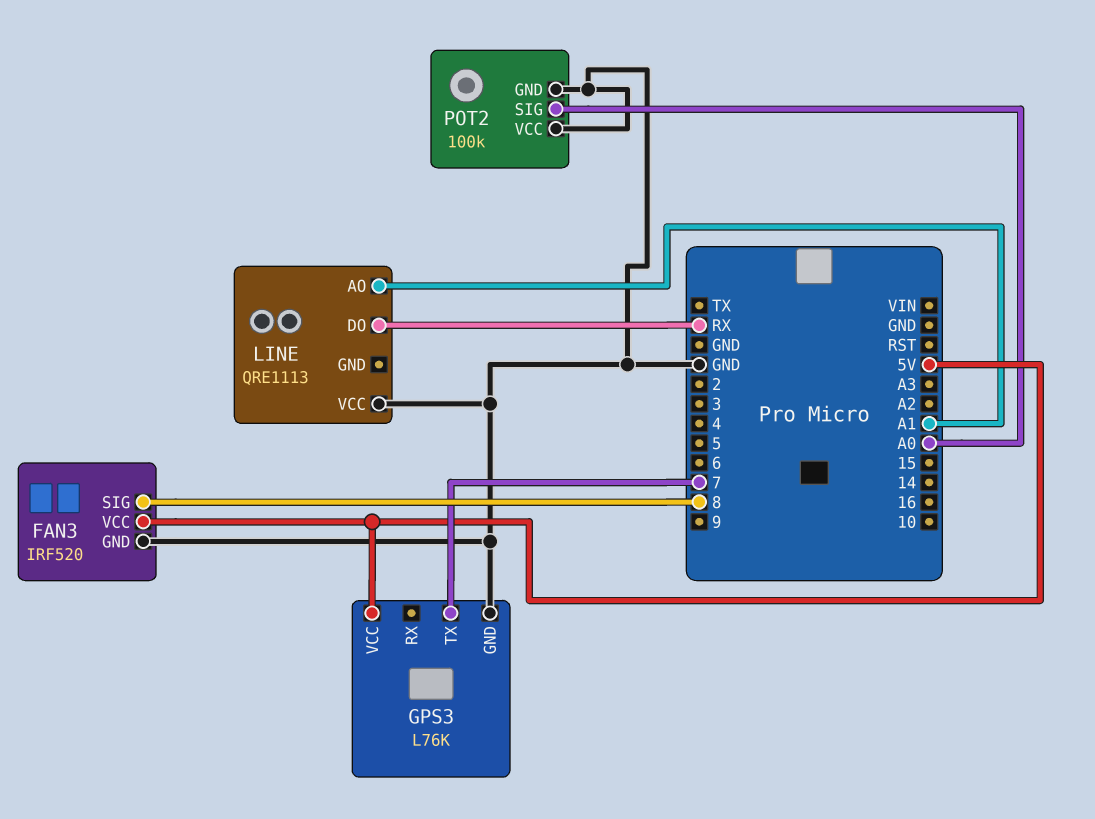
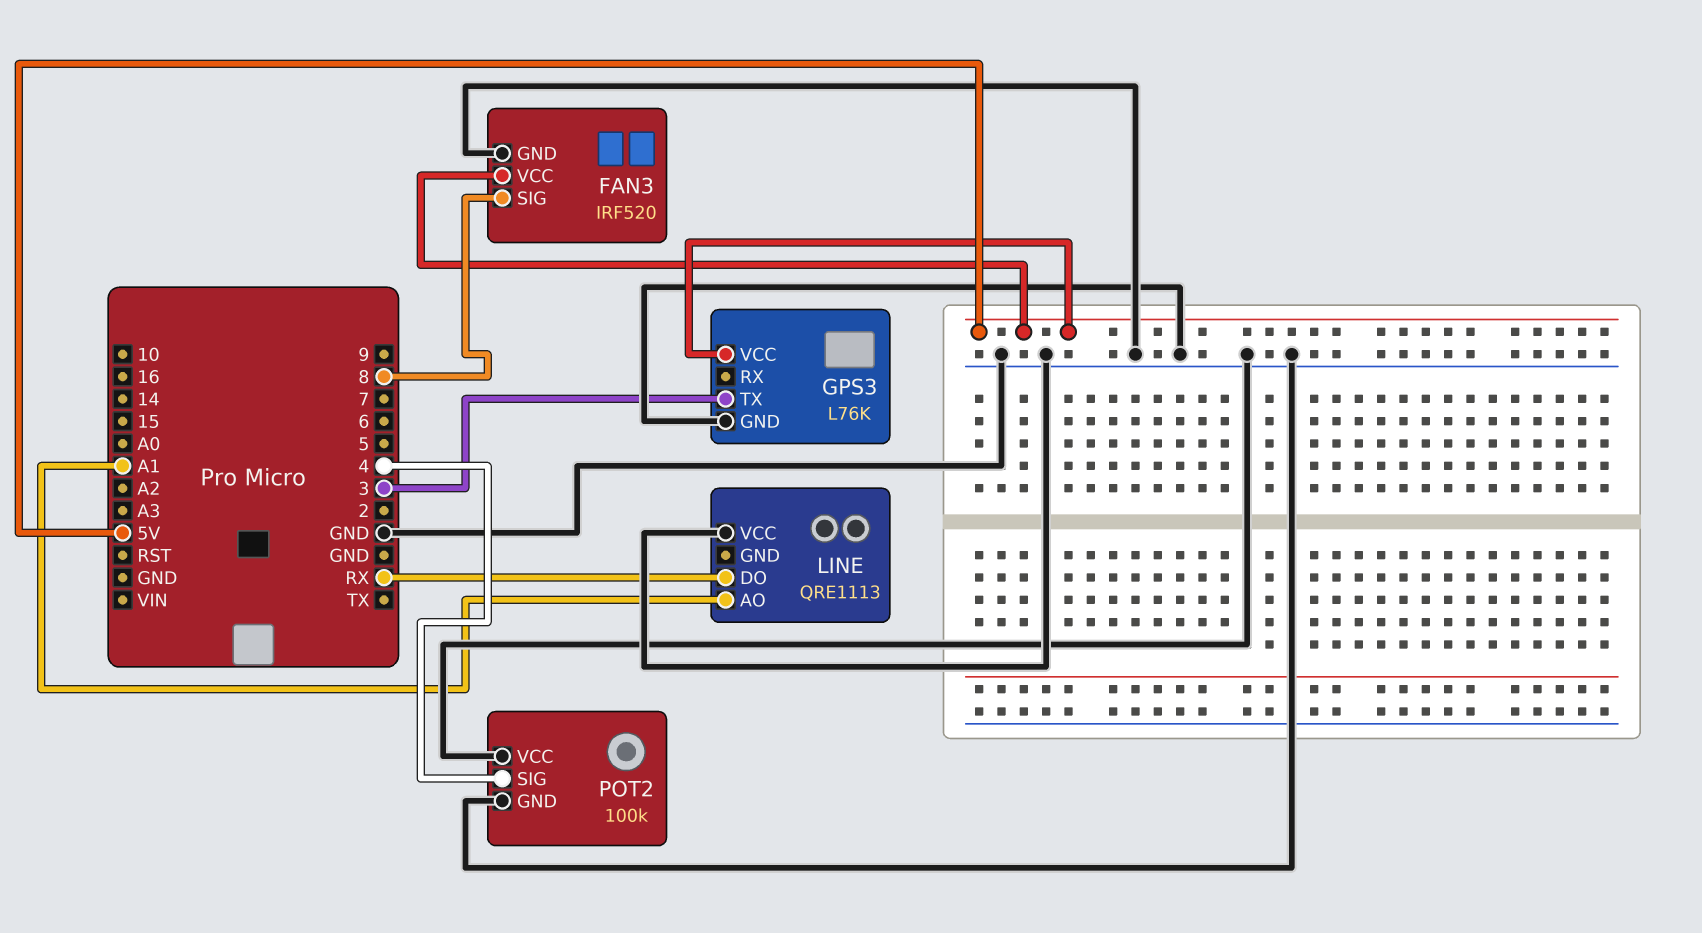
GPS3 pin TX: 7 -> 3
POT2 pin SIG: A0 -> 4

